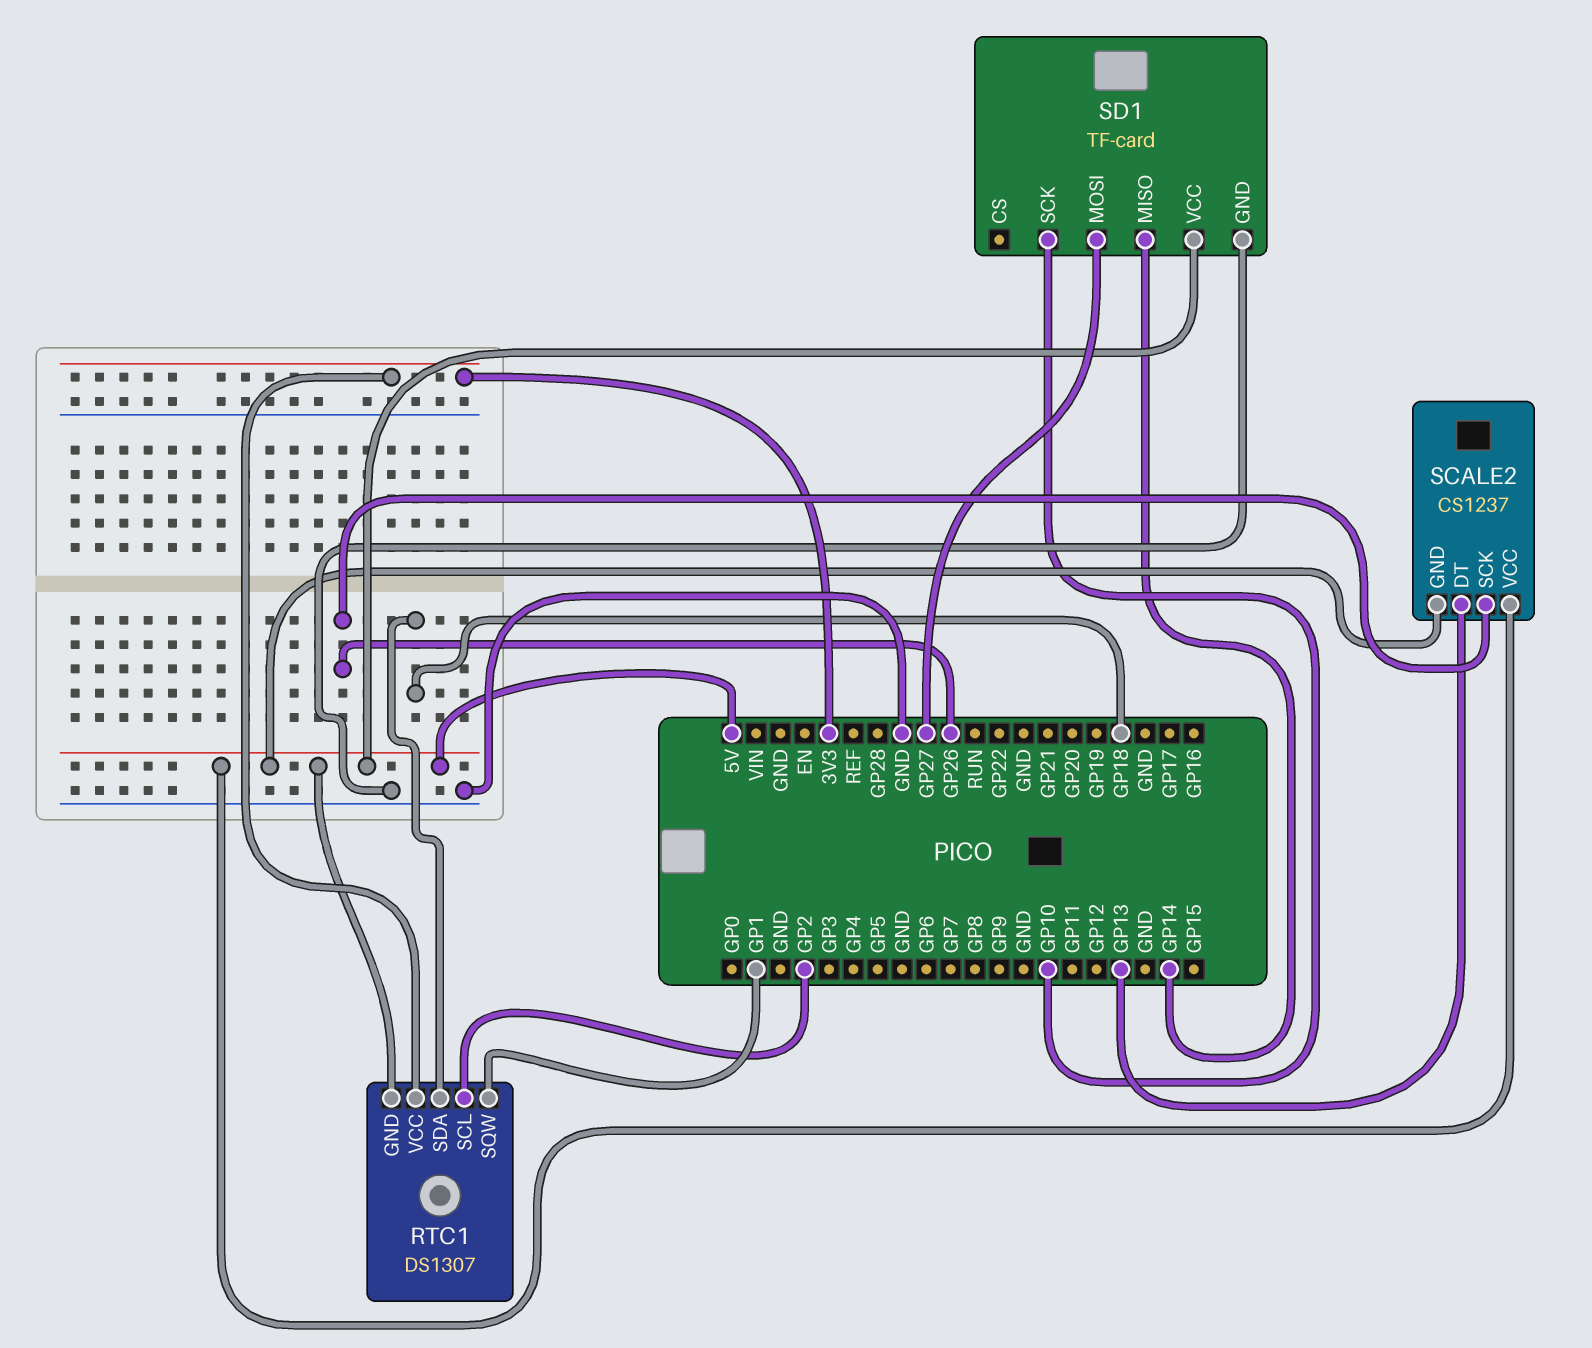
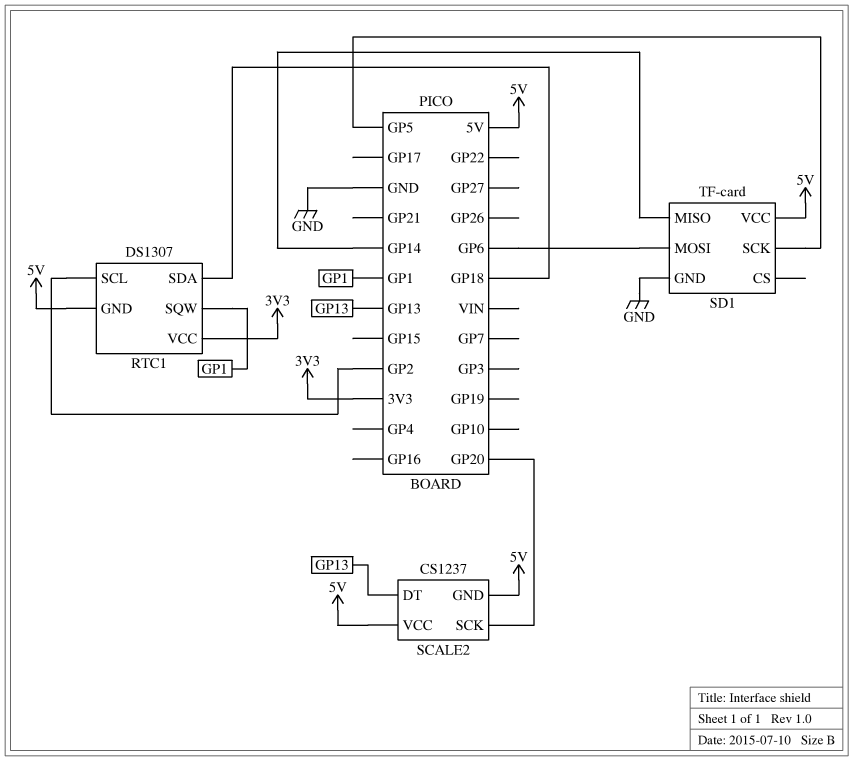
SCALE2 pin SCK: GP26 -> GP20
SD1 pin MOSI: GP27 -> GP6
SD1 pin SCK: GP10 -> GP5

